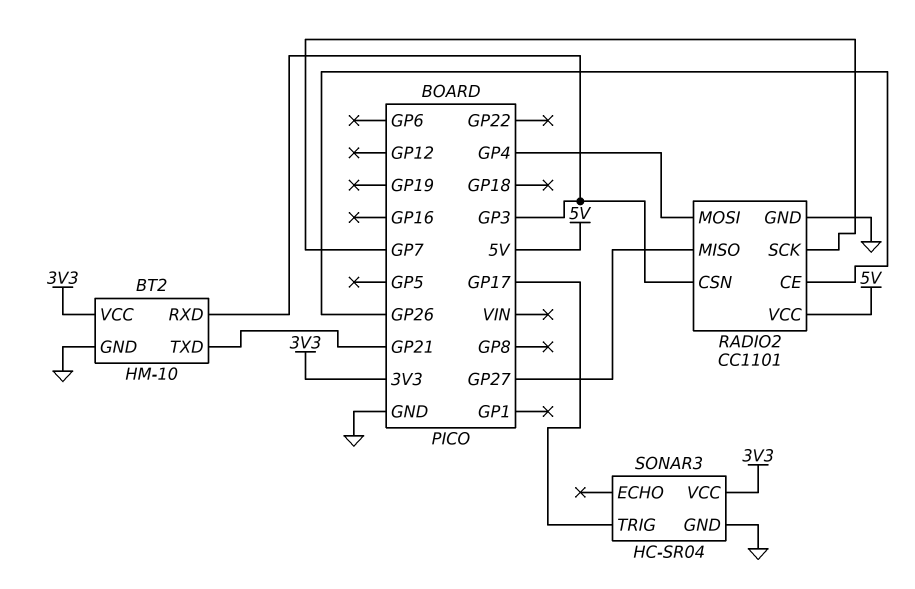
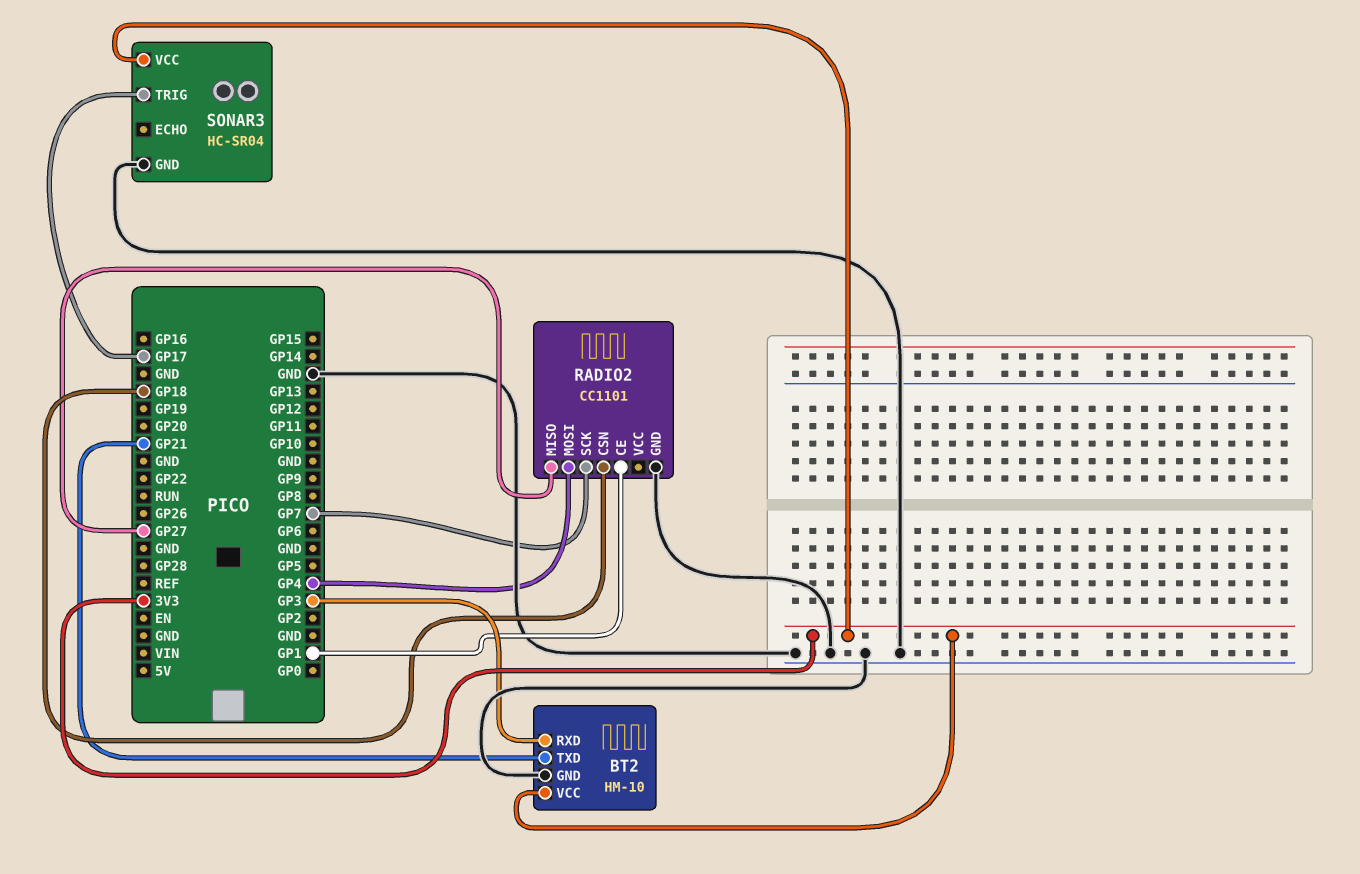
RADIO2 pin CE: GP26 -> GP1
RADIO2 pin CSN: GP3 -> GP18
RADIO2 pin VCC: 5V -> none

